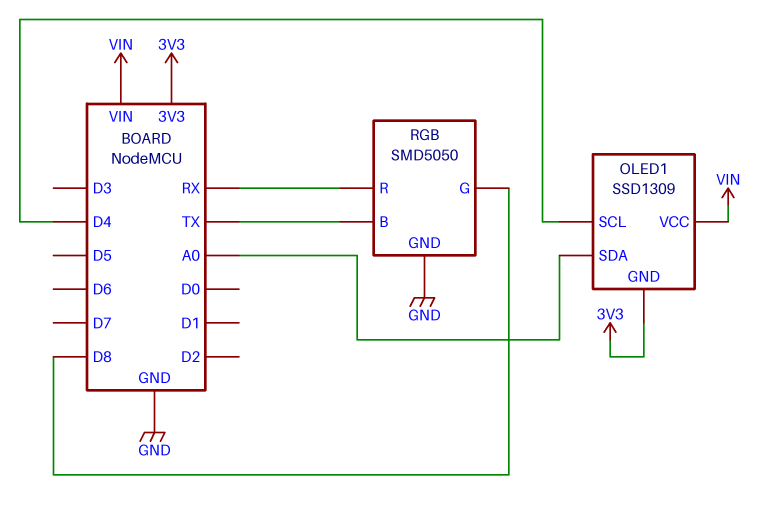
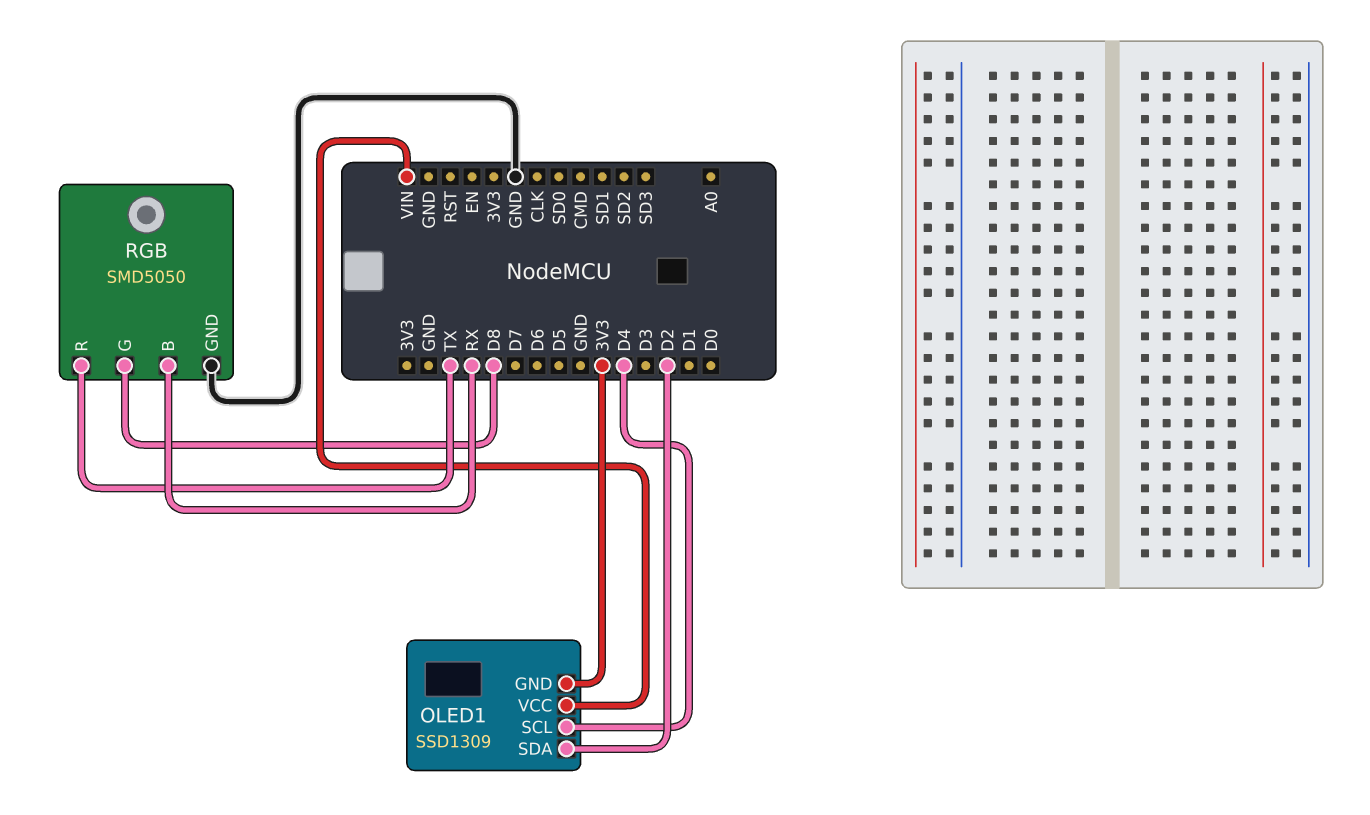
OLED1 pin SDA: A0 -> D2
RGB pin B: TX -> RX
RGB pin R: RX -> TX

